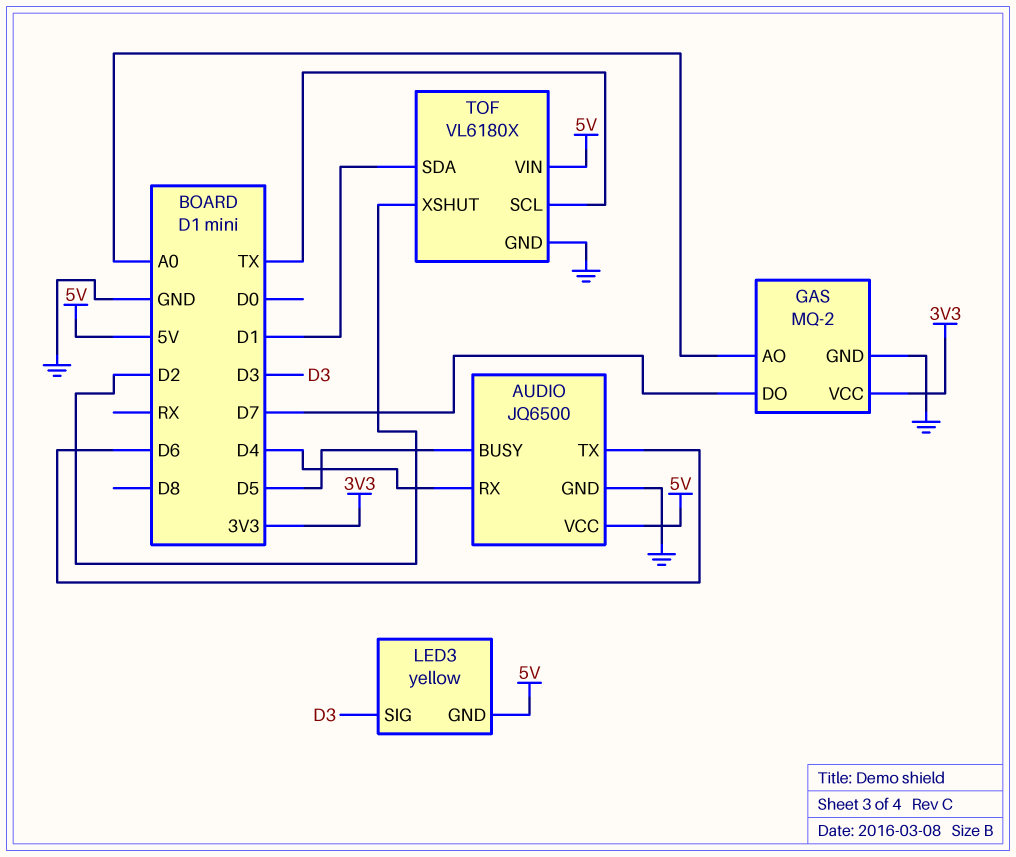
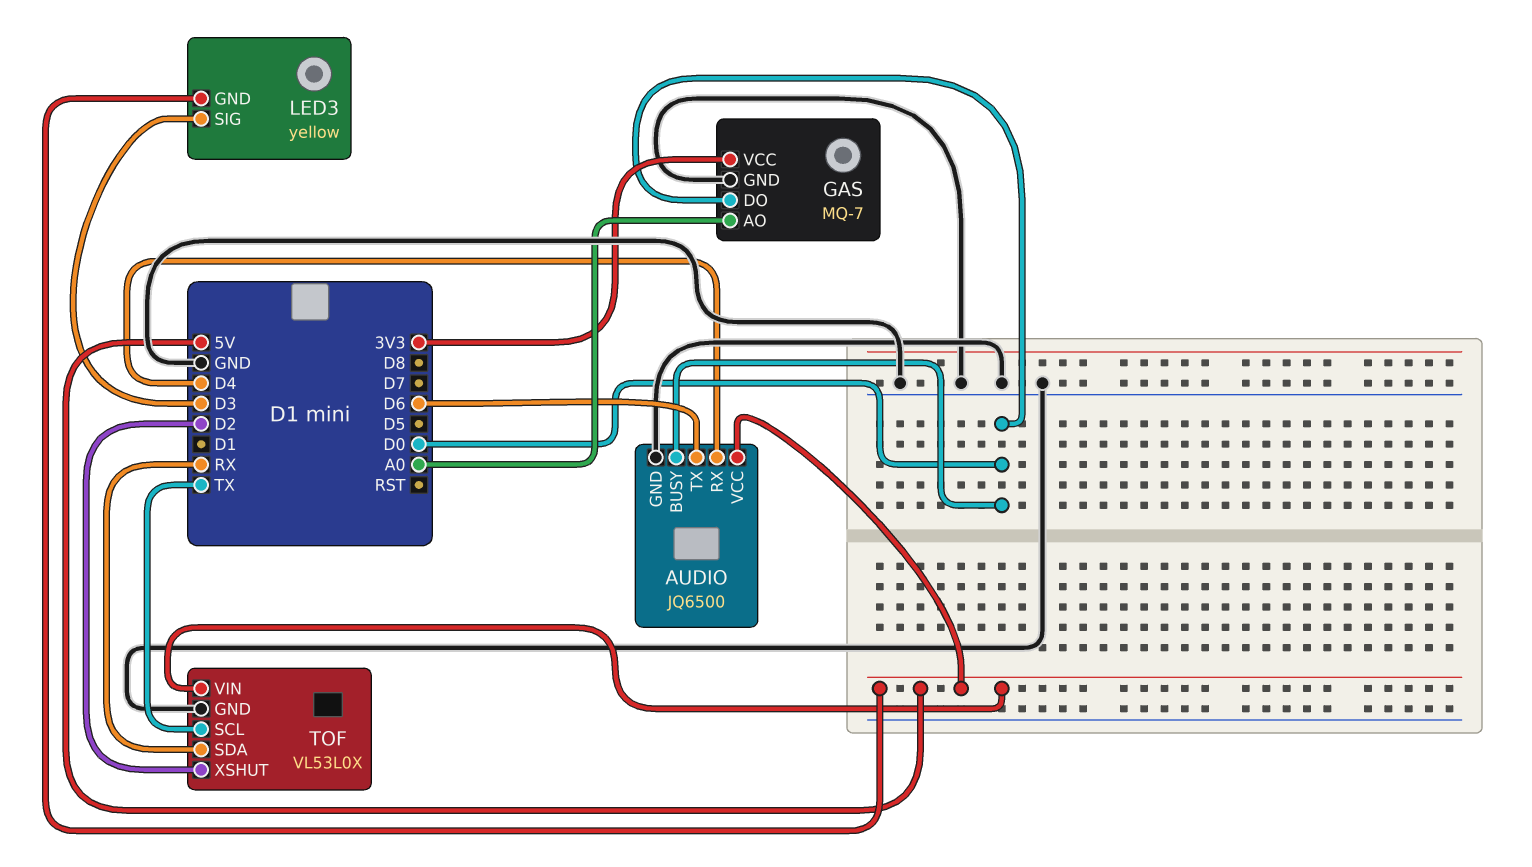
AUDIO pin BUSY: D5 -> D0
GAS: MQ-2 -> MQ-7
GAS pin DO: D7 -> D0
TOF: VL6180X -> VL53L0X
TOF pin SDA: D1 -> RX

